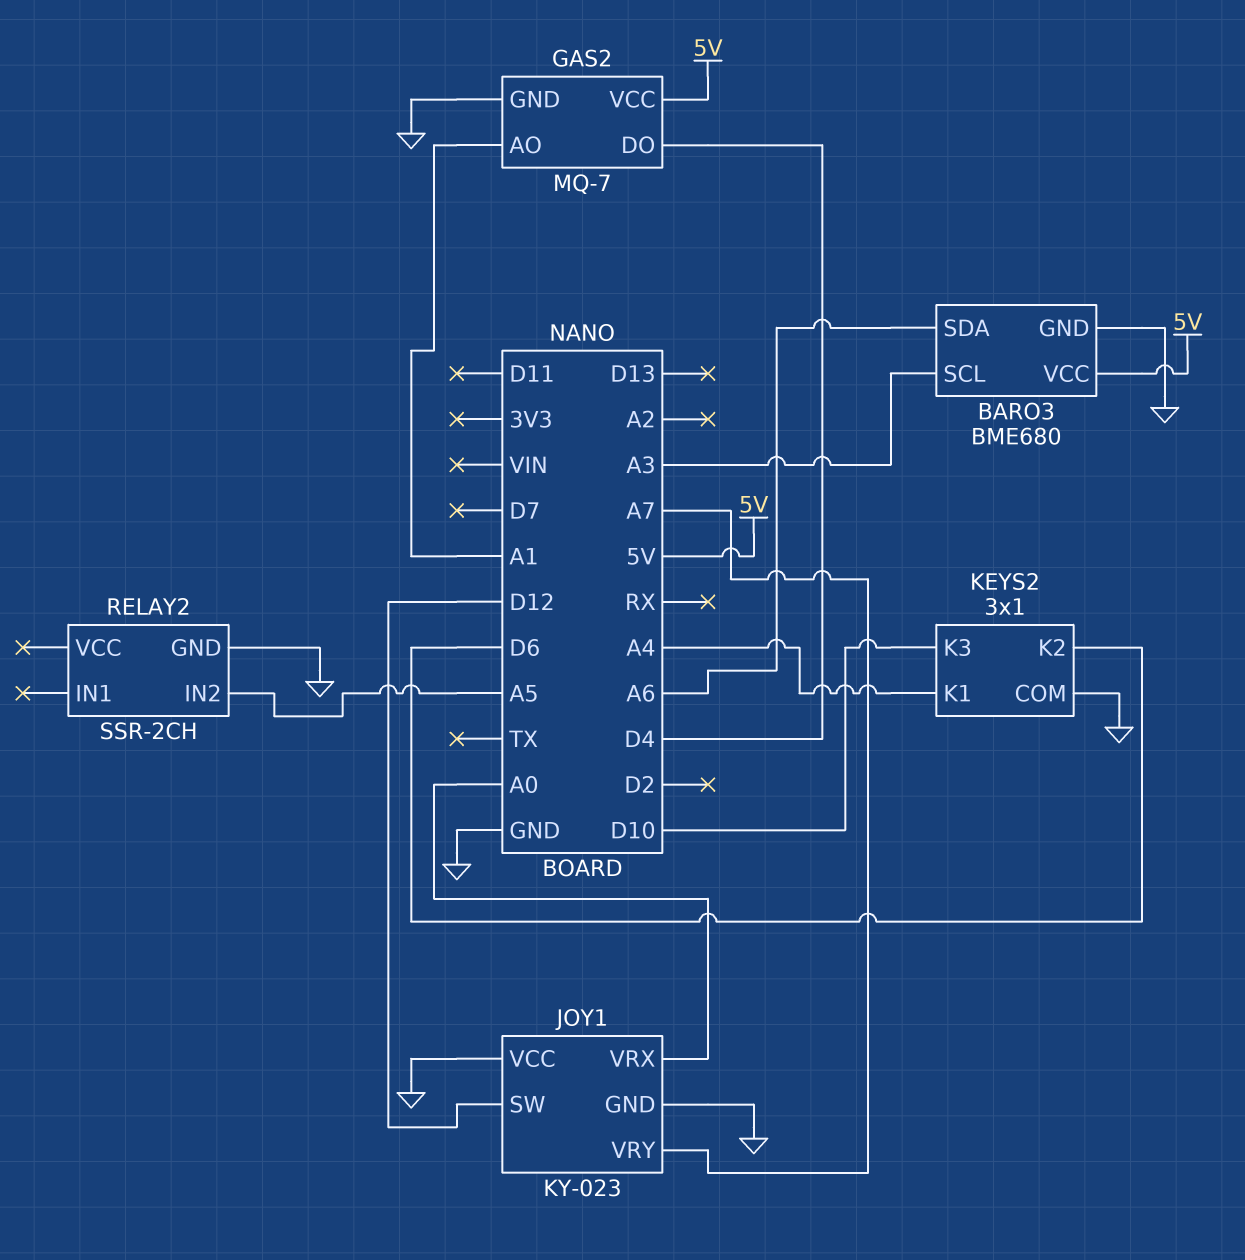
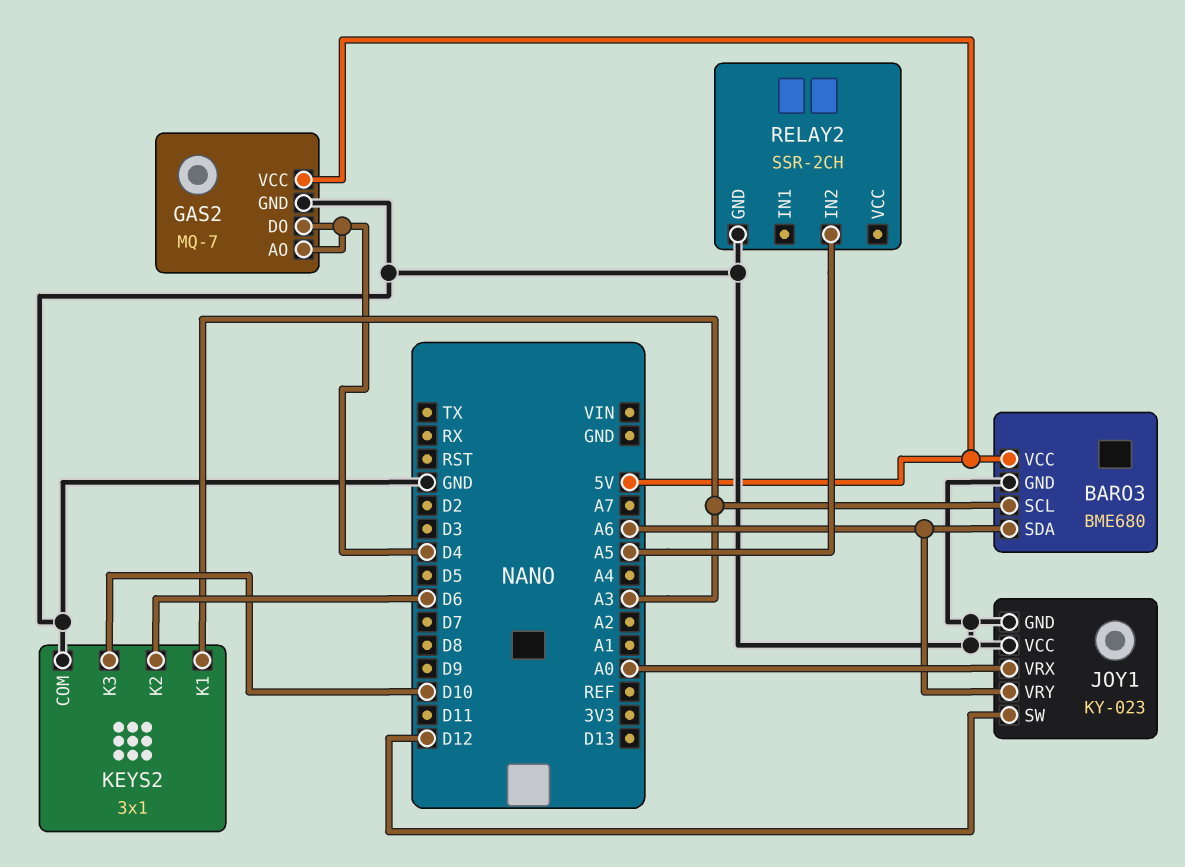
GAS2 pin AO: A1 -> D4
JOY1 pin VRY: A7 -> A6
KEYS2 pin K1: A4 -> A3

